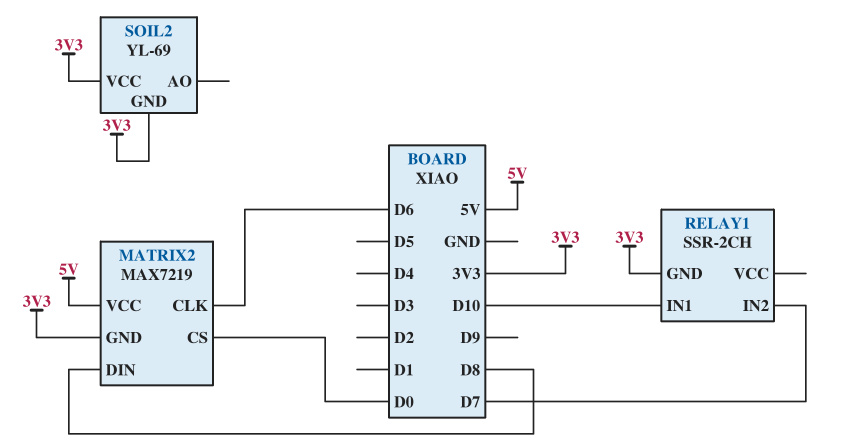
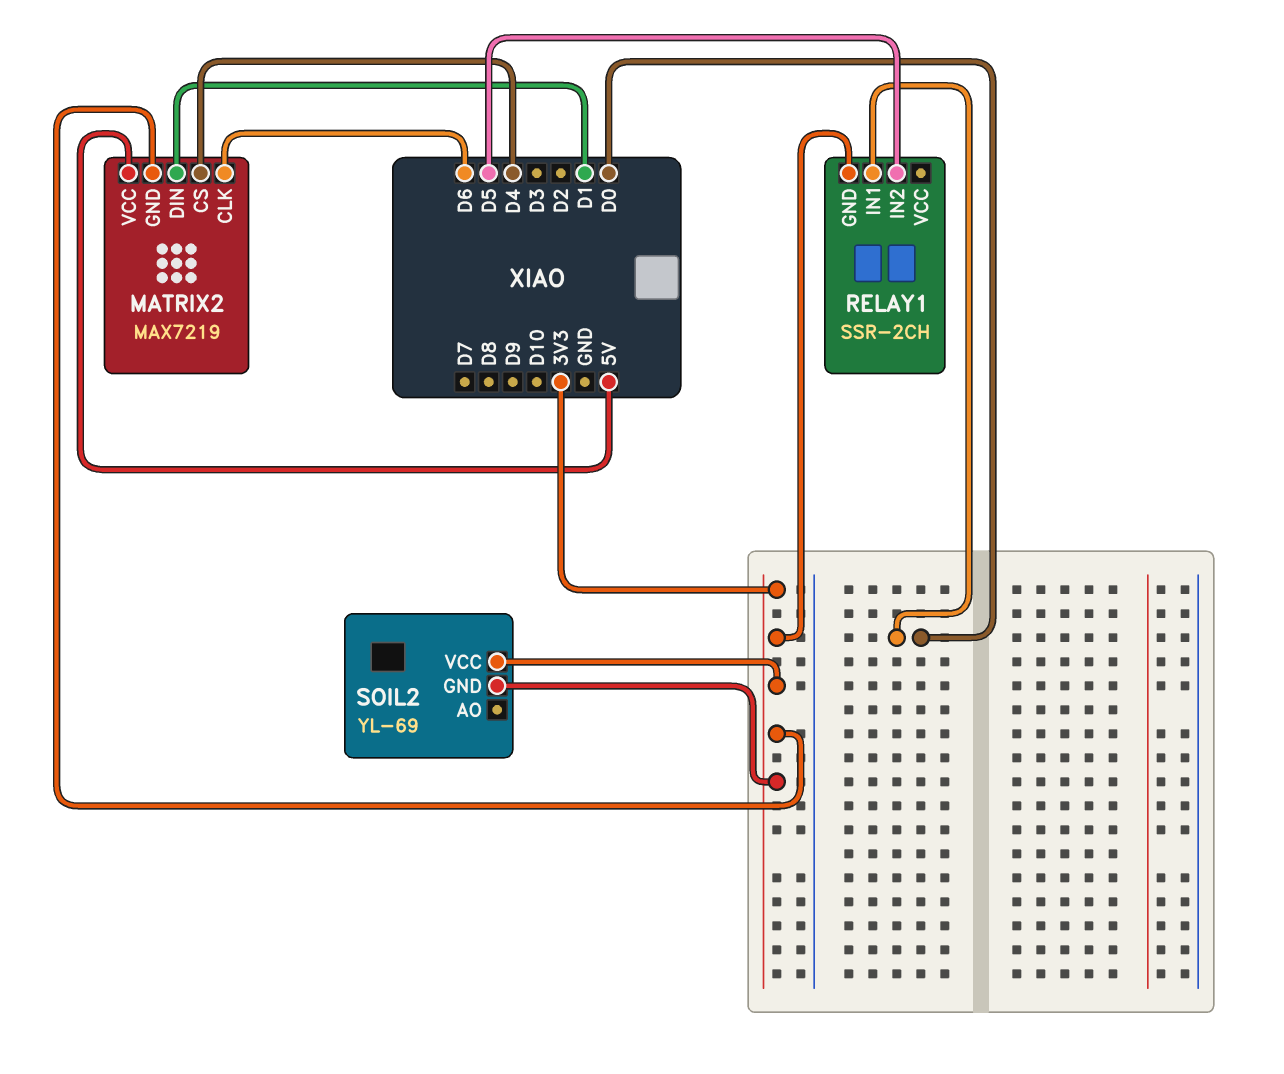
MATRIX2 pin CS: D0 -> D4
MATRIX2 pin DIN: D8 -> D1
RELAY1 pin IN1: D10 -> D0
RELAY1 pin IN2: D7 -> D5

